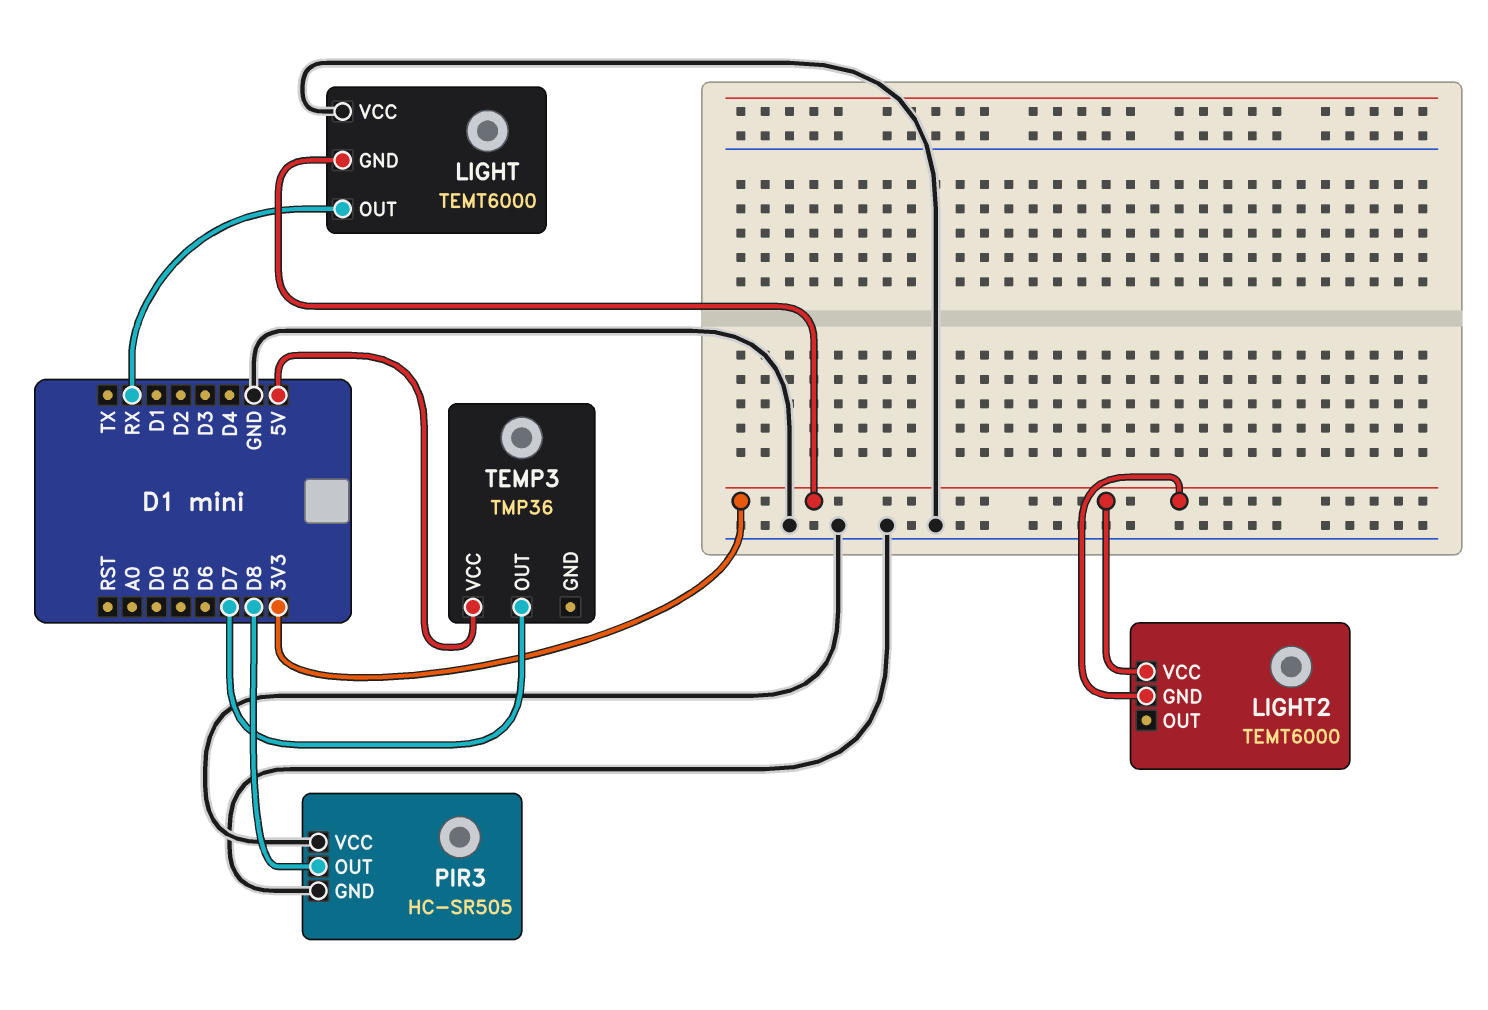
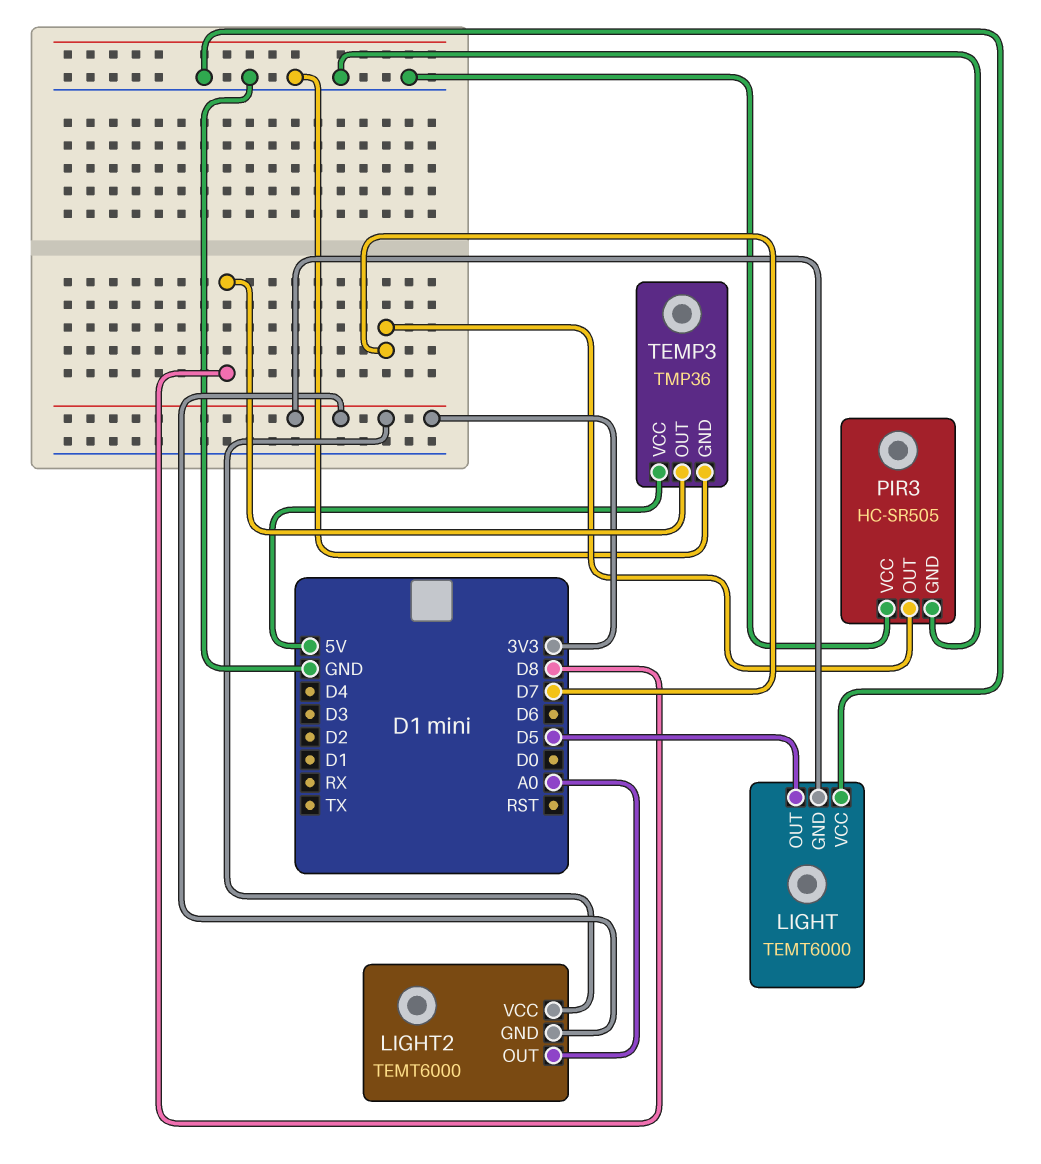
LIGHT pin OUT: RX -> D5
LIGHT2 pin OUT: none -> A0
PIR3 pin OUT: D8 -> D7
TEMP3 pin GND: none -> GND
TEMP3 pin OUT: D7 -> D8

